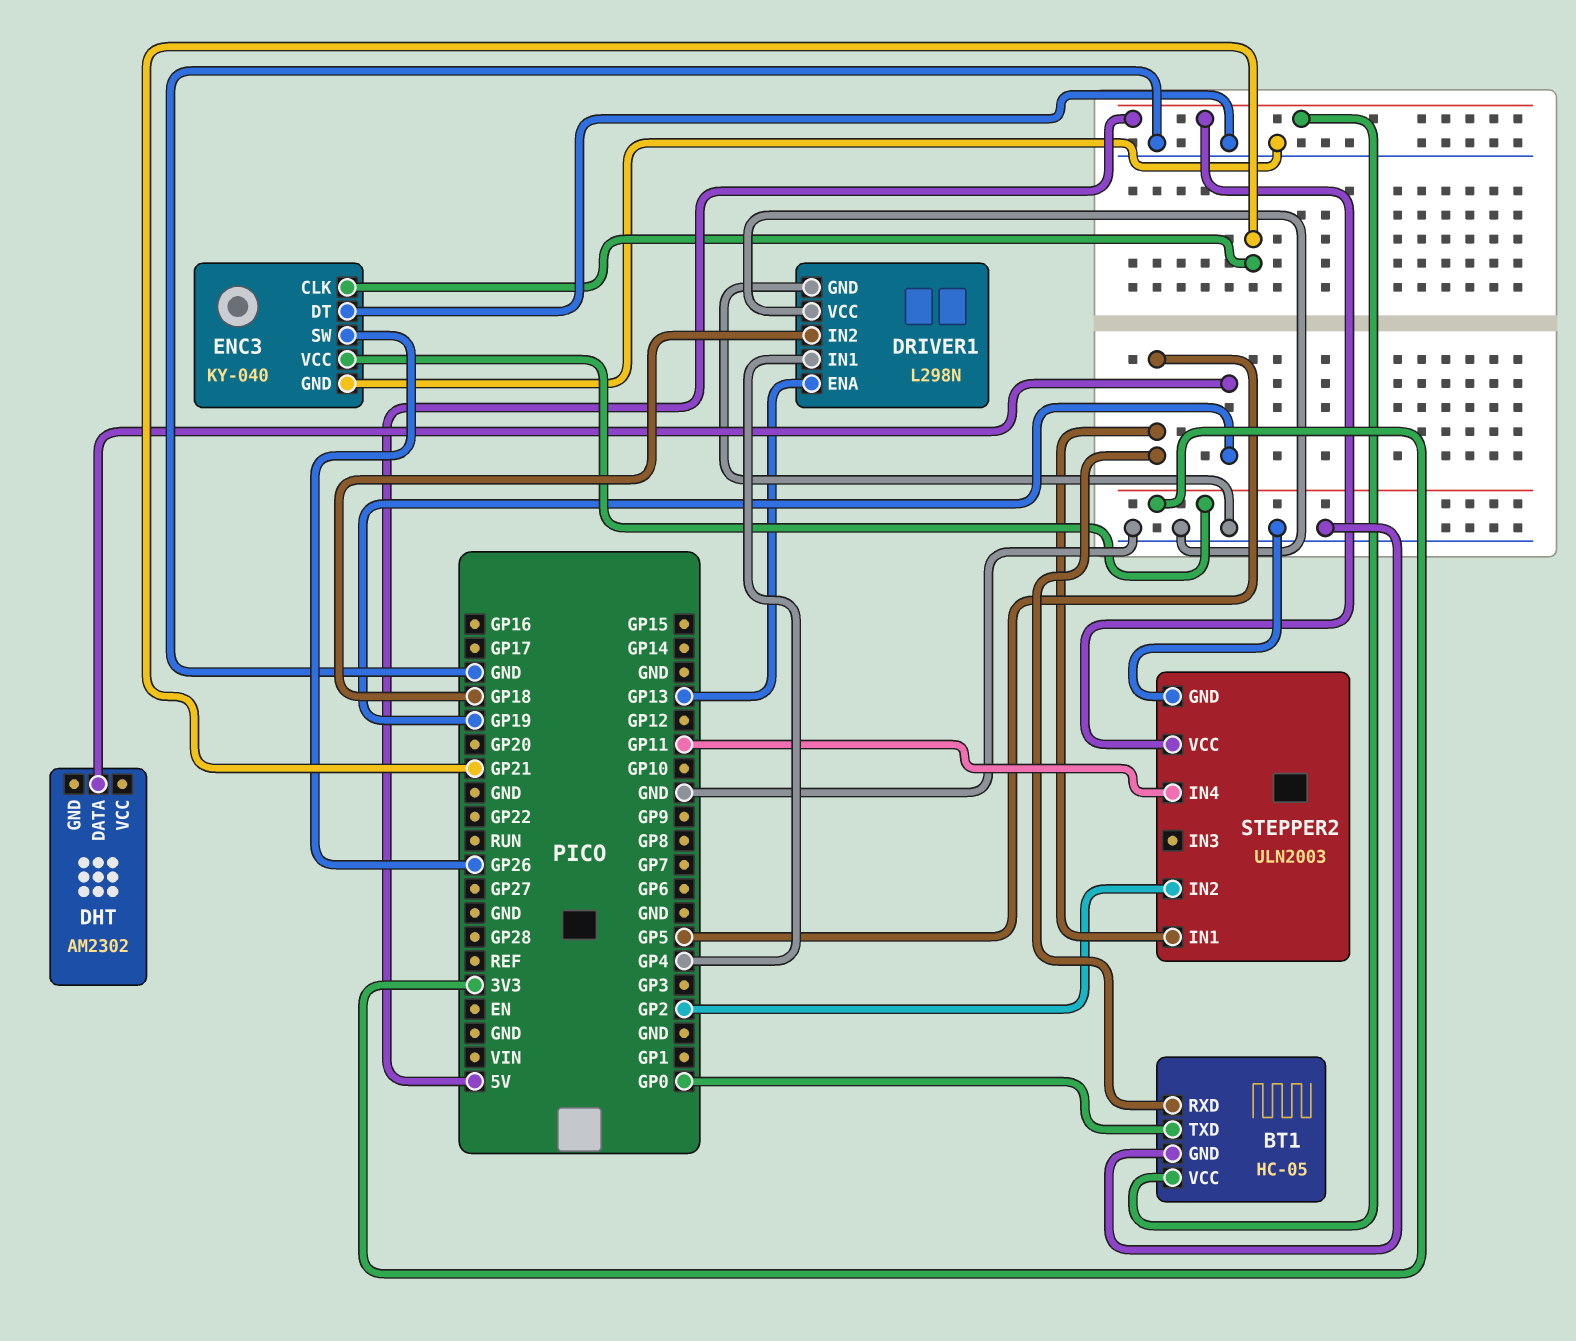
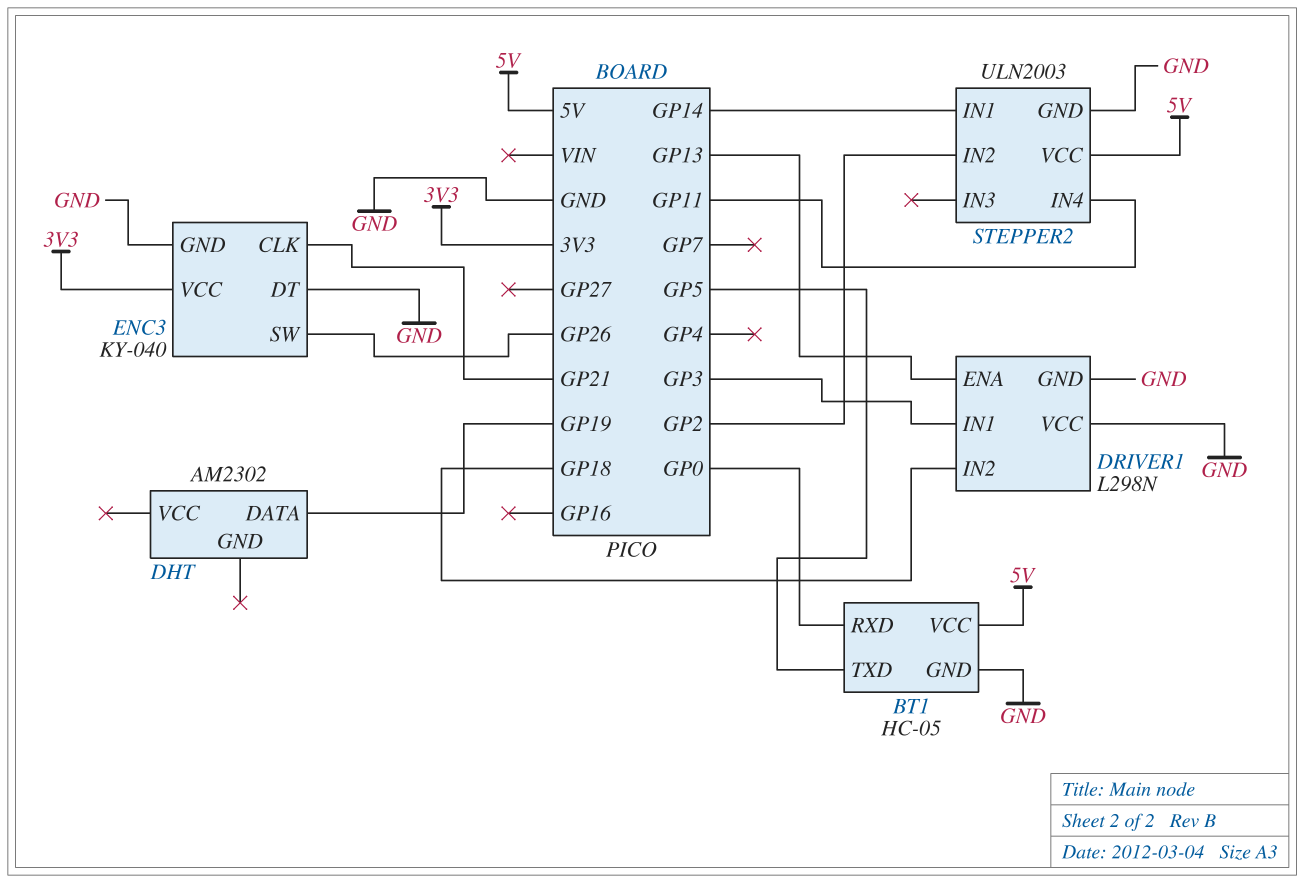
BT1 pin RXD: GP5 -> GP0
BT1 pin TXD: GP0 -> GP5
DRIVER1 pin IN1: GP4 -> GP3
STEPPER2 pin IN1: GP5 -> GP14

